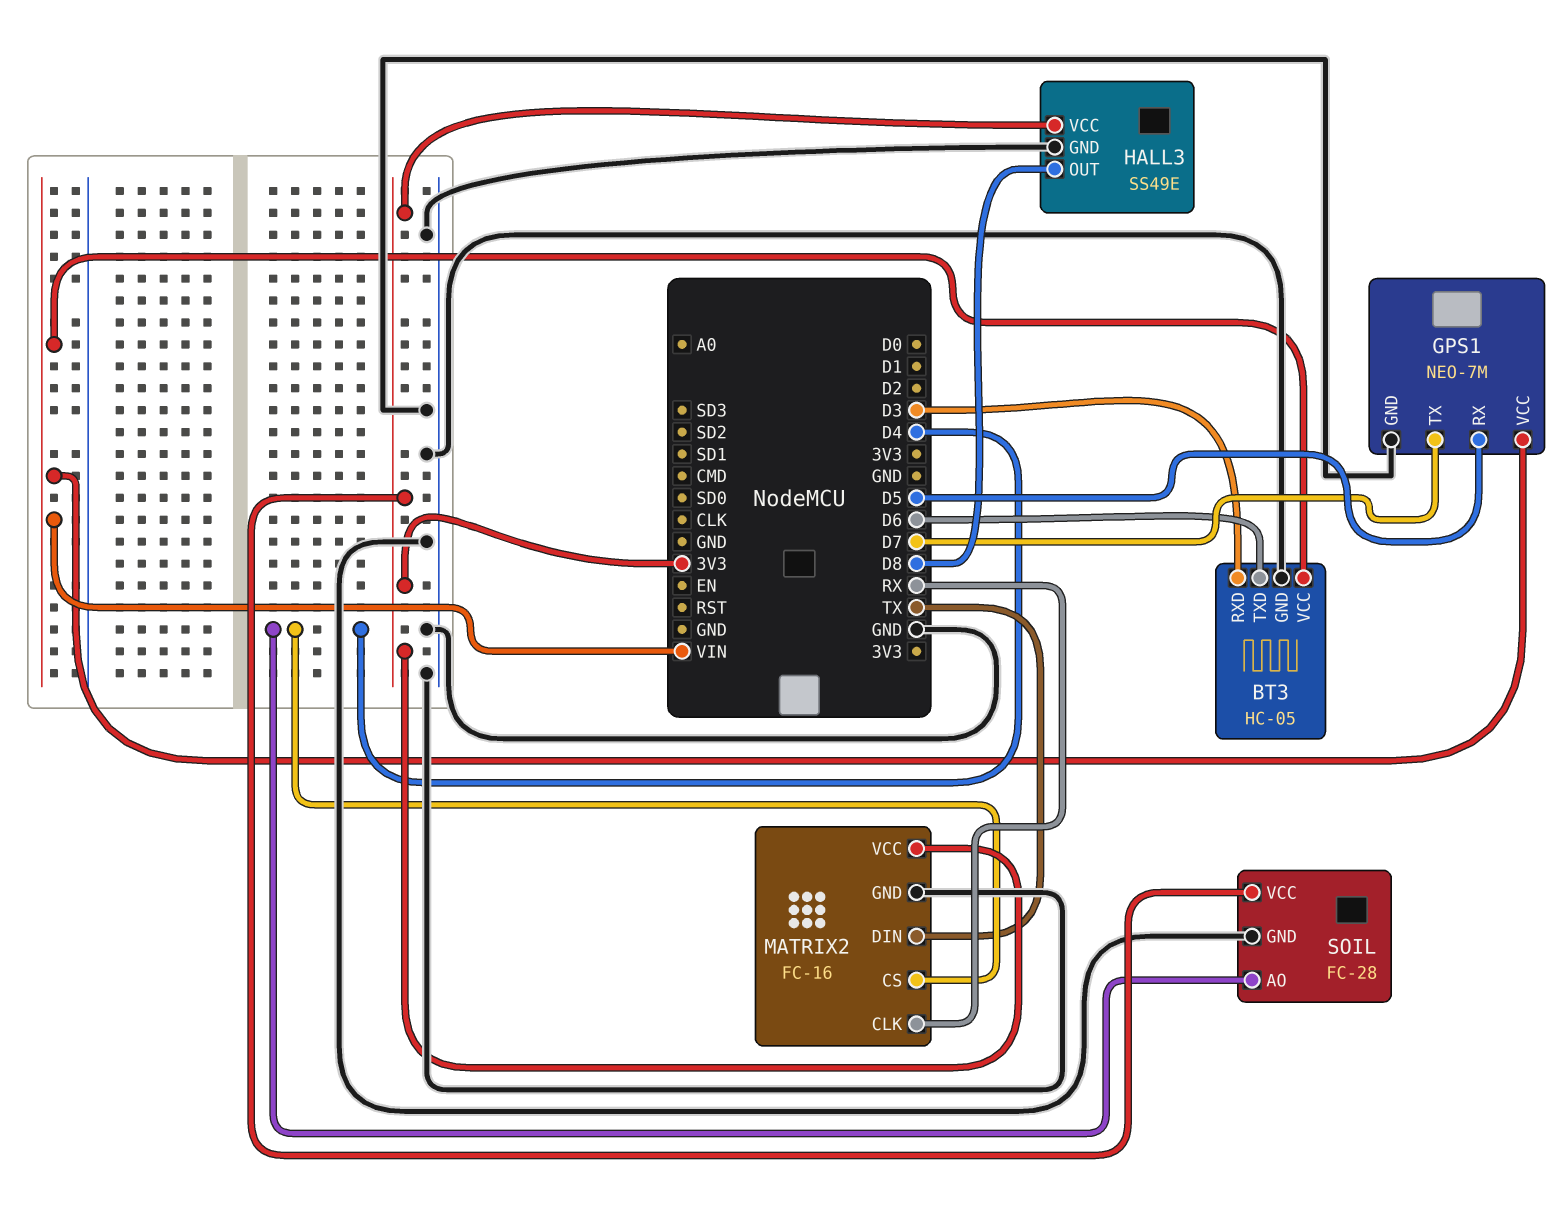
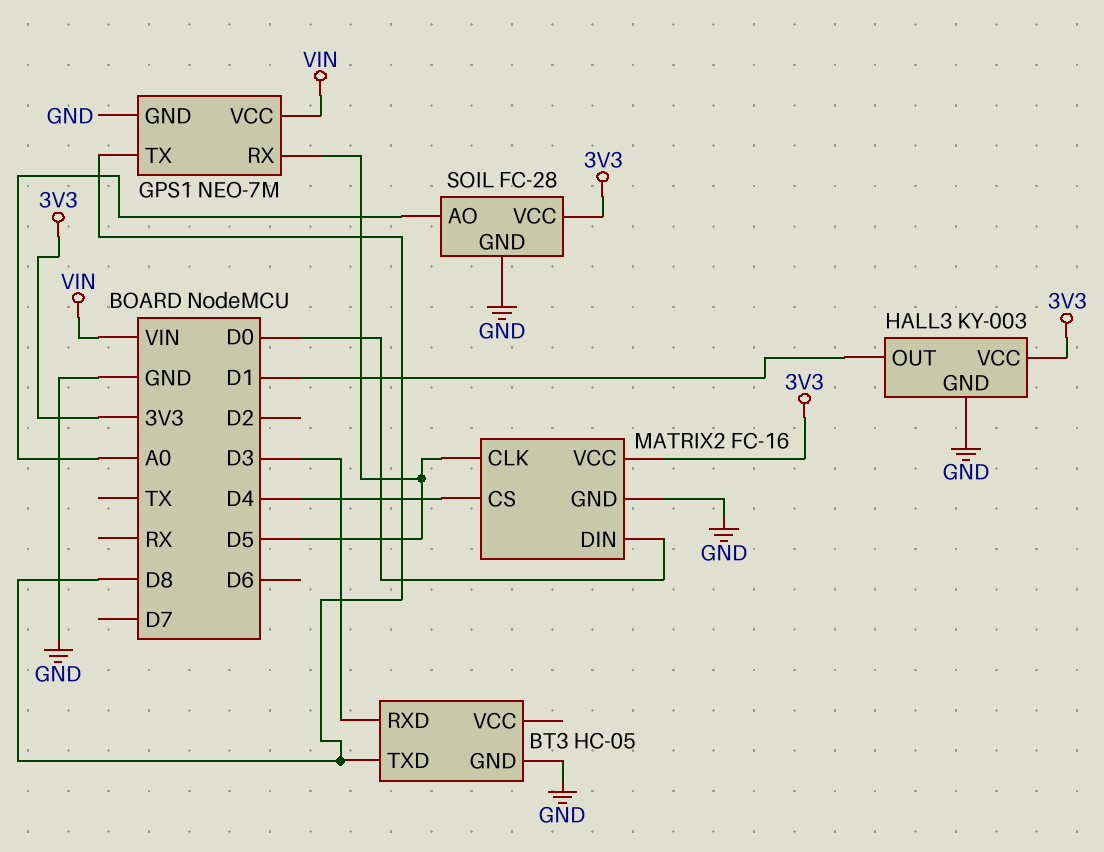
BT3 pin TXD: D6 -> D8
BT3 pin VCC: VIN -> none
GPS1 pin TX: D7 -> D8
HALL3: SS49E -> KY-003
HALL3 pin OUT: D8 -> D1
MATRIX2 pin CLK: RX -> D5
MATRIX2 pin DIN: TX -> D0
SOIL pin AO: D4 -> A0

